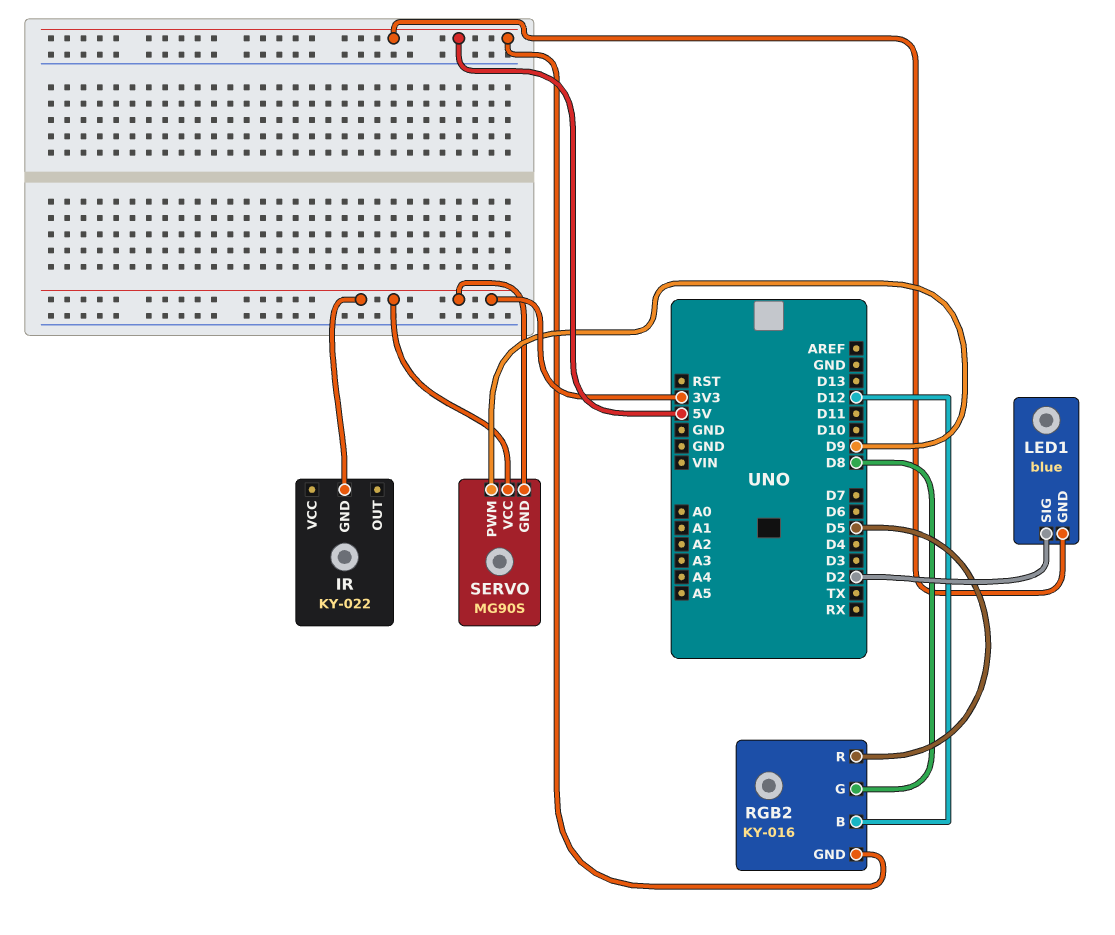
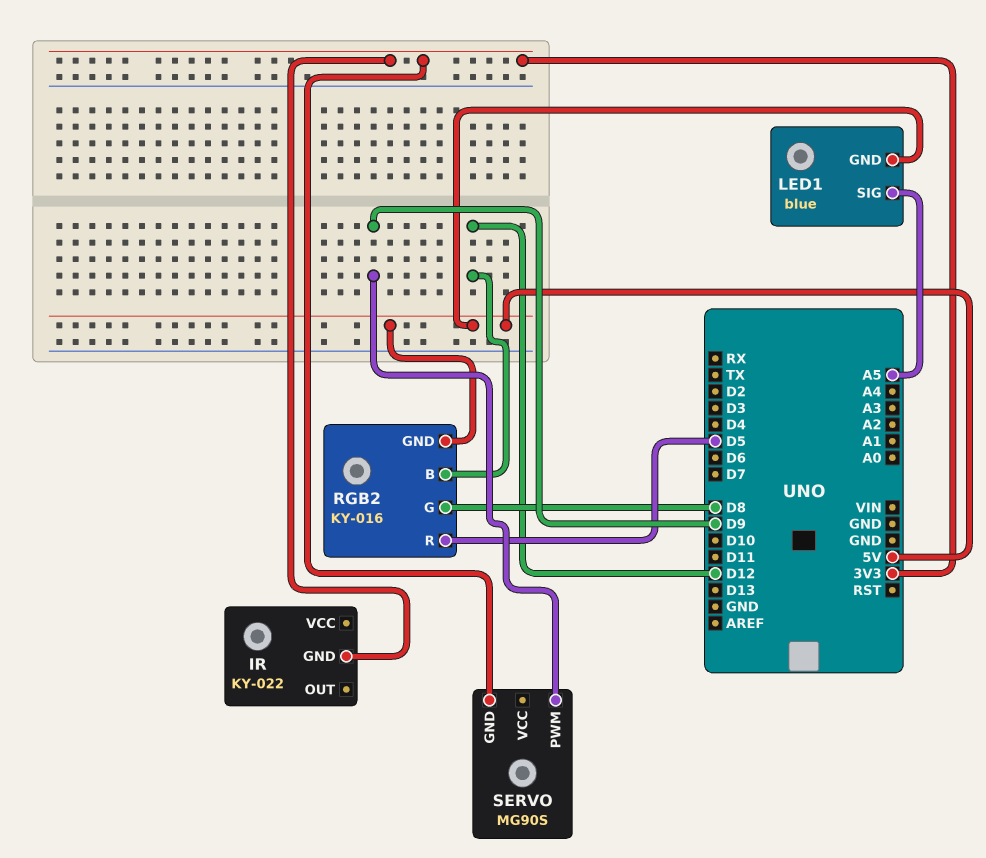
LED1 pin SIG: D2 -> A5
SERVO pin VCC: 3V3 -> none

